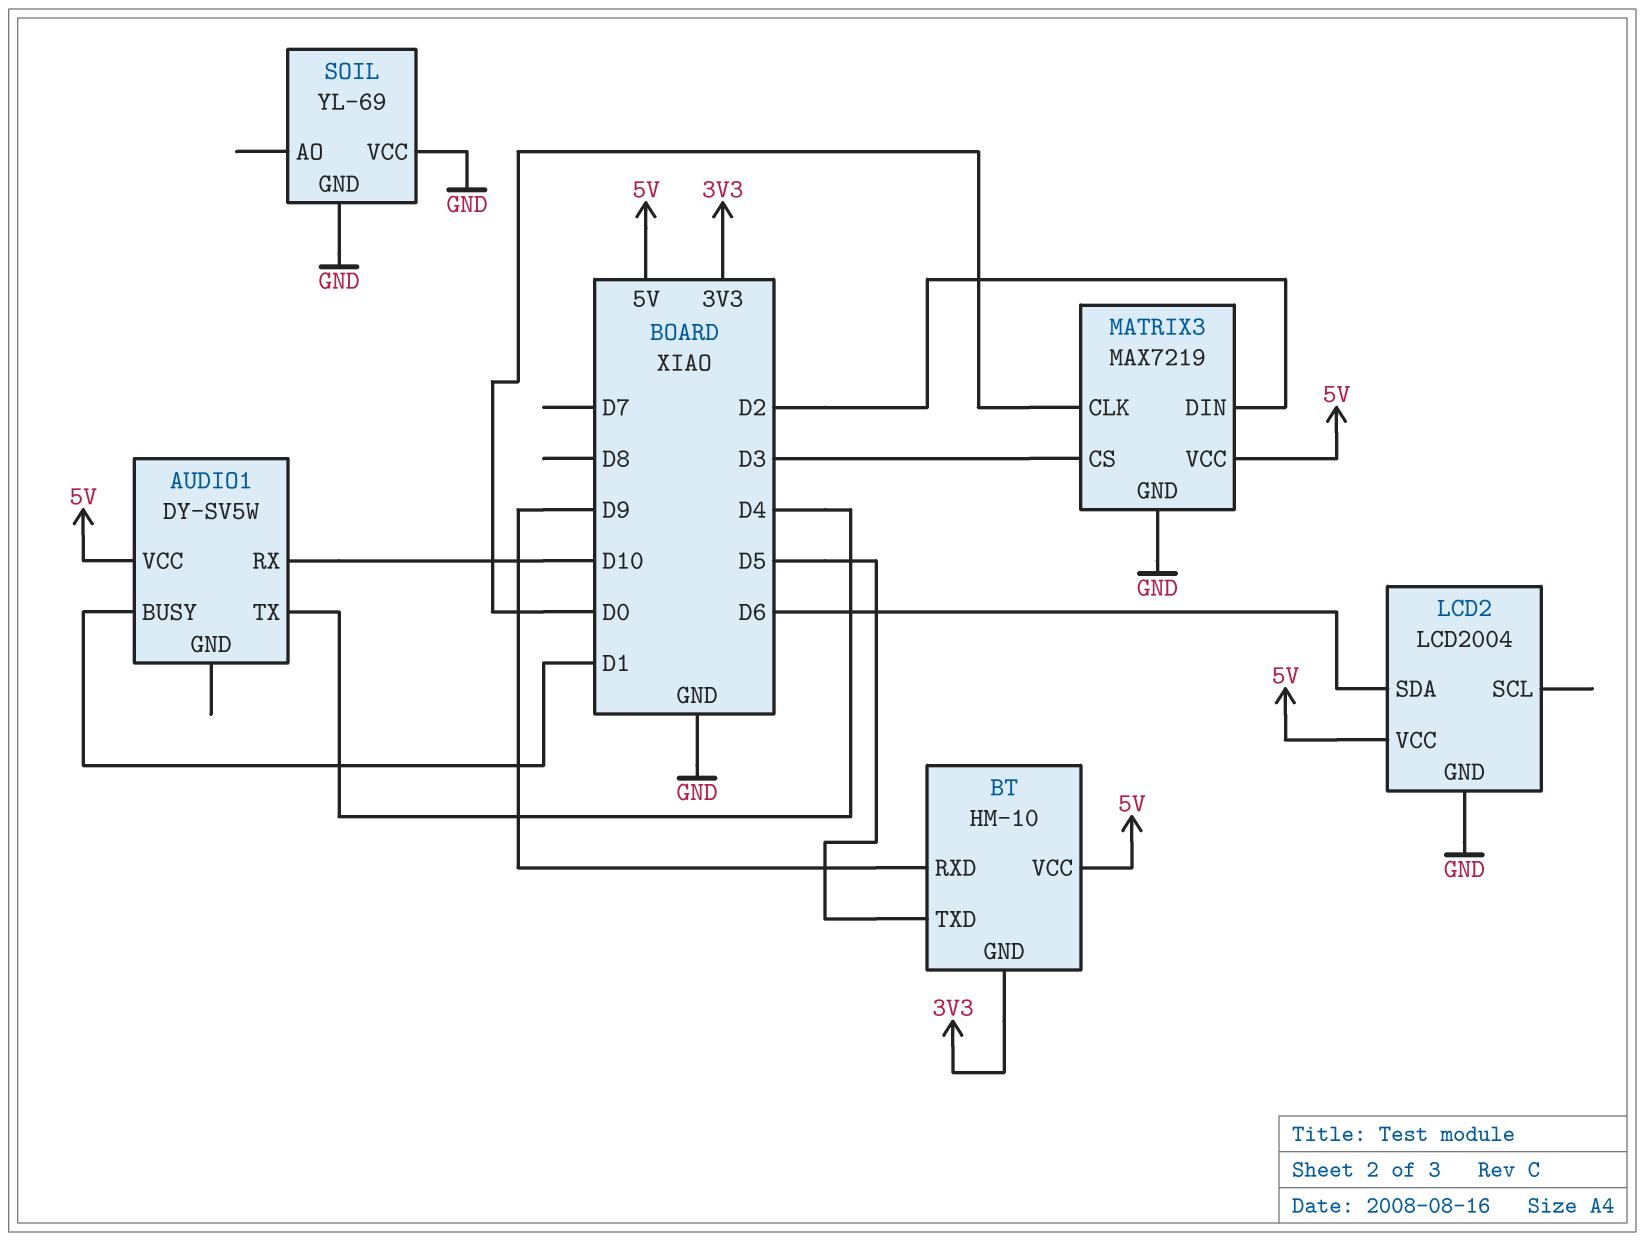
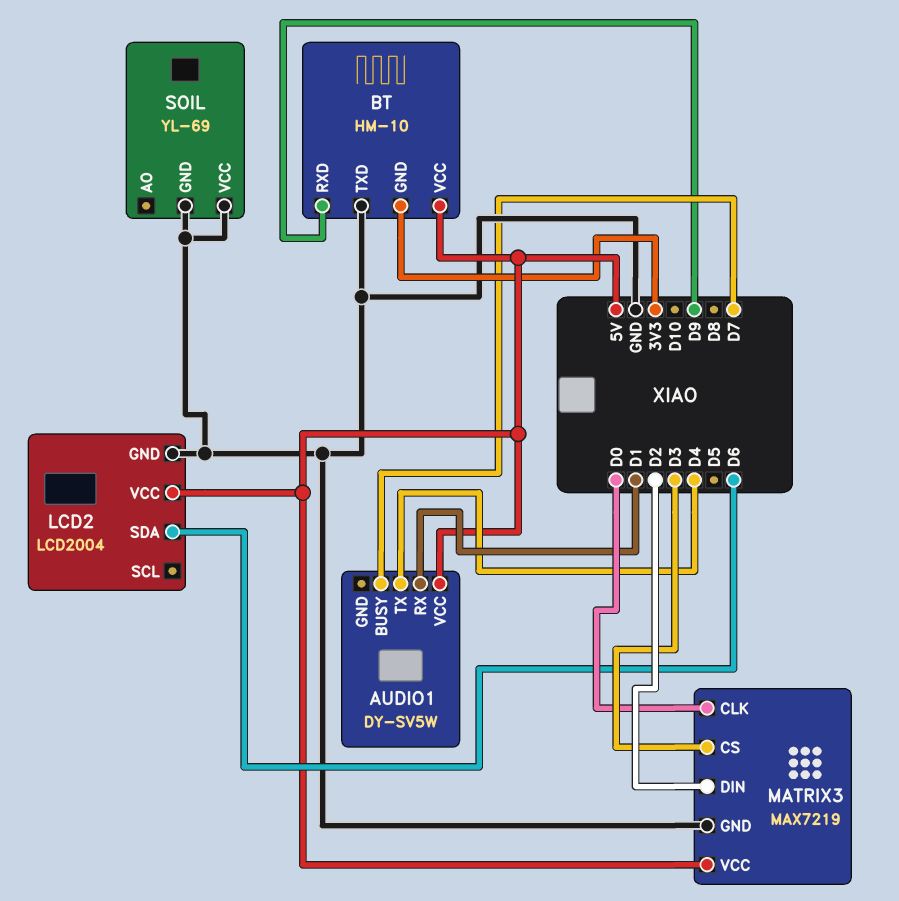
AUDIO1 pin BUSY: D1 -> D7
AUDIO1 pin RX: D10 -> D1
BT pin TXD: D5 -> GND

